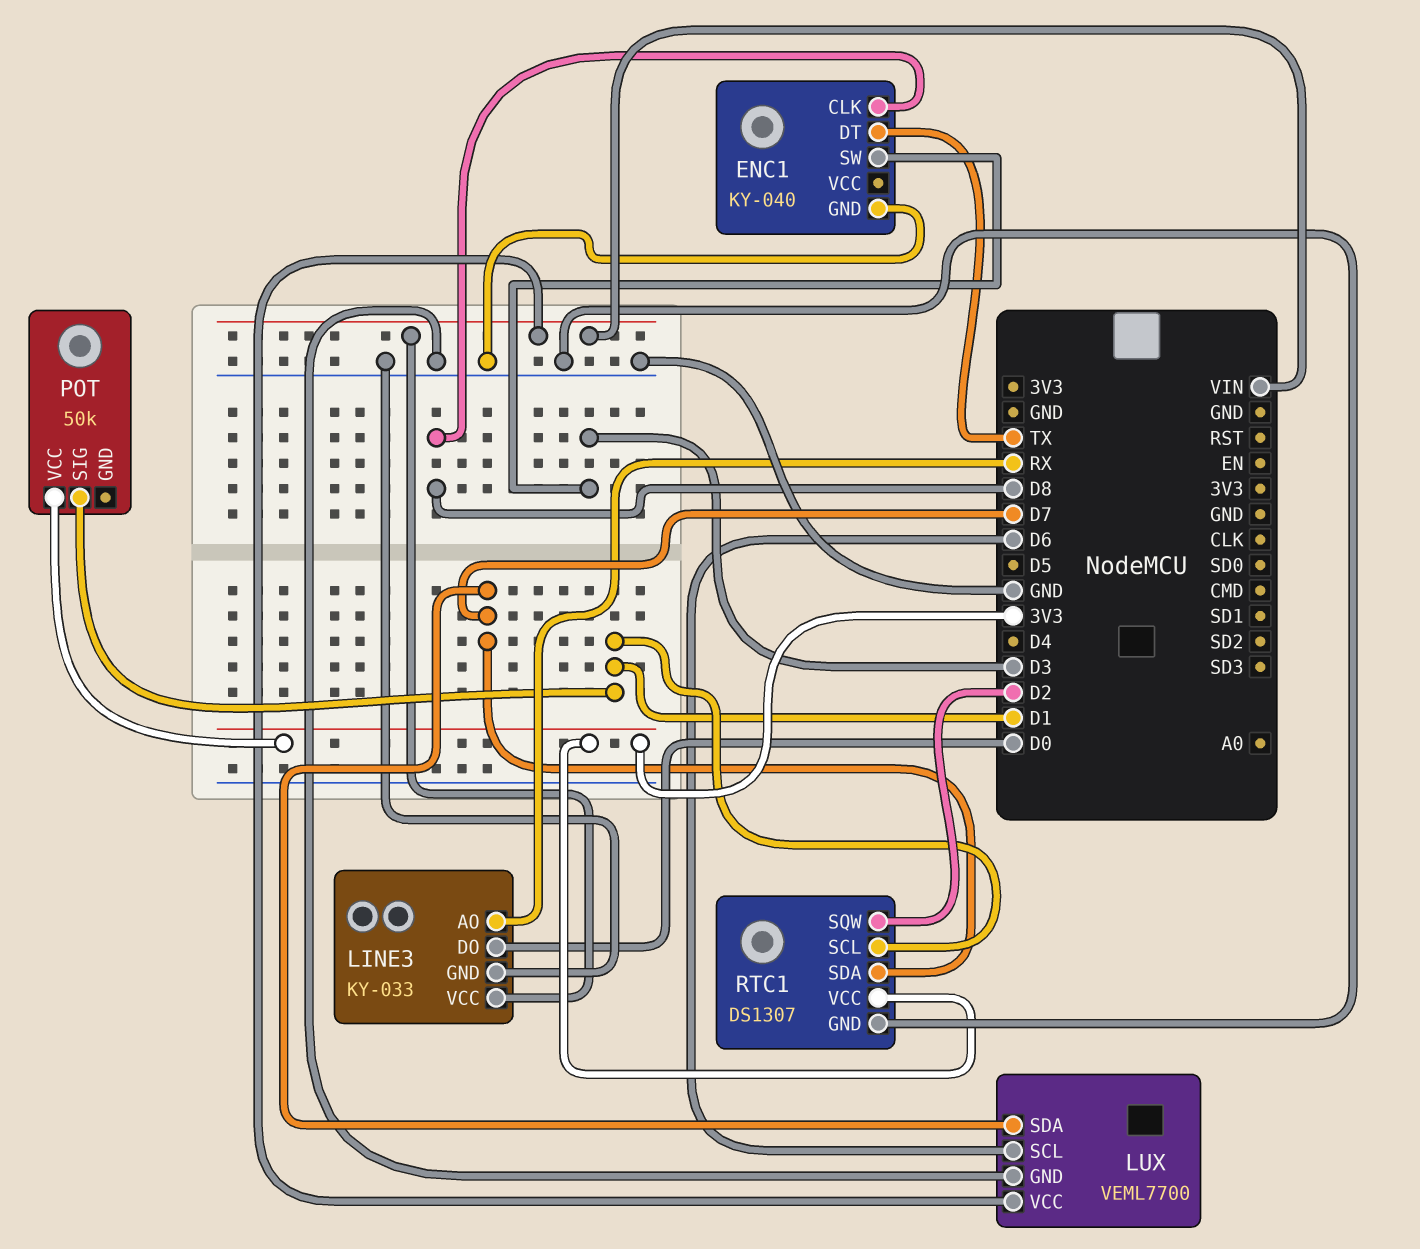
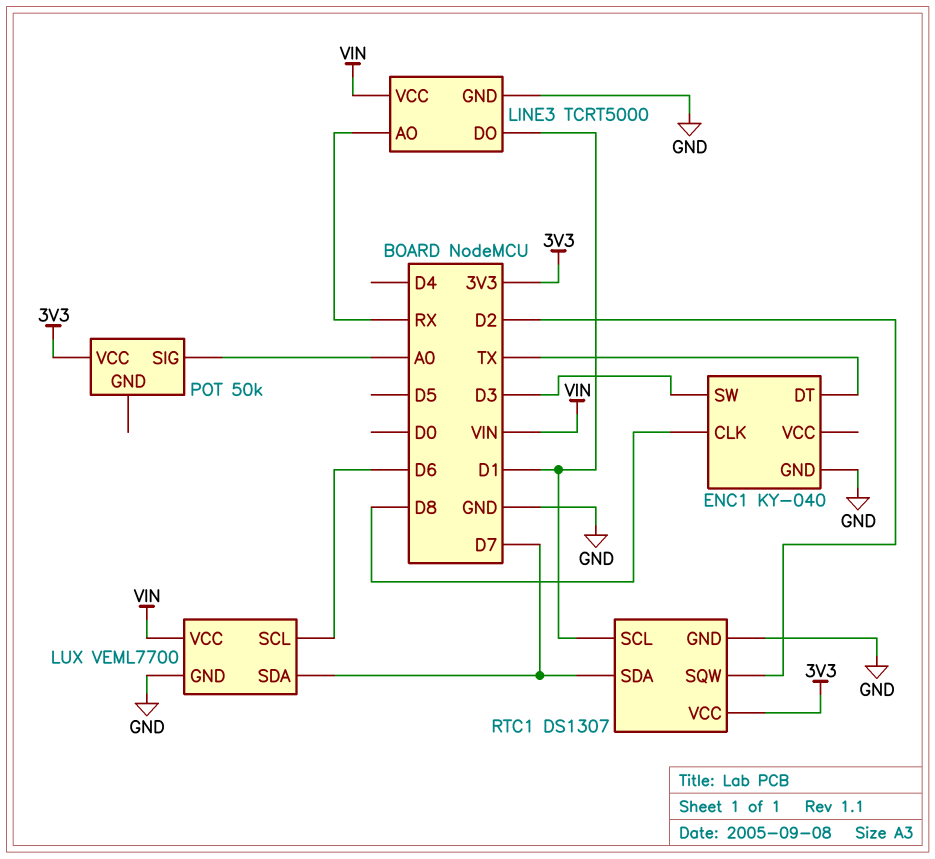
LINE3: KY-033 -> TCRT5000
LINE3 pin DO: D0 -> D1
POT pin SIG: D1 -> A0

